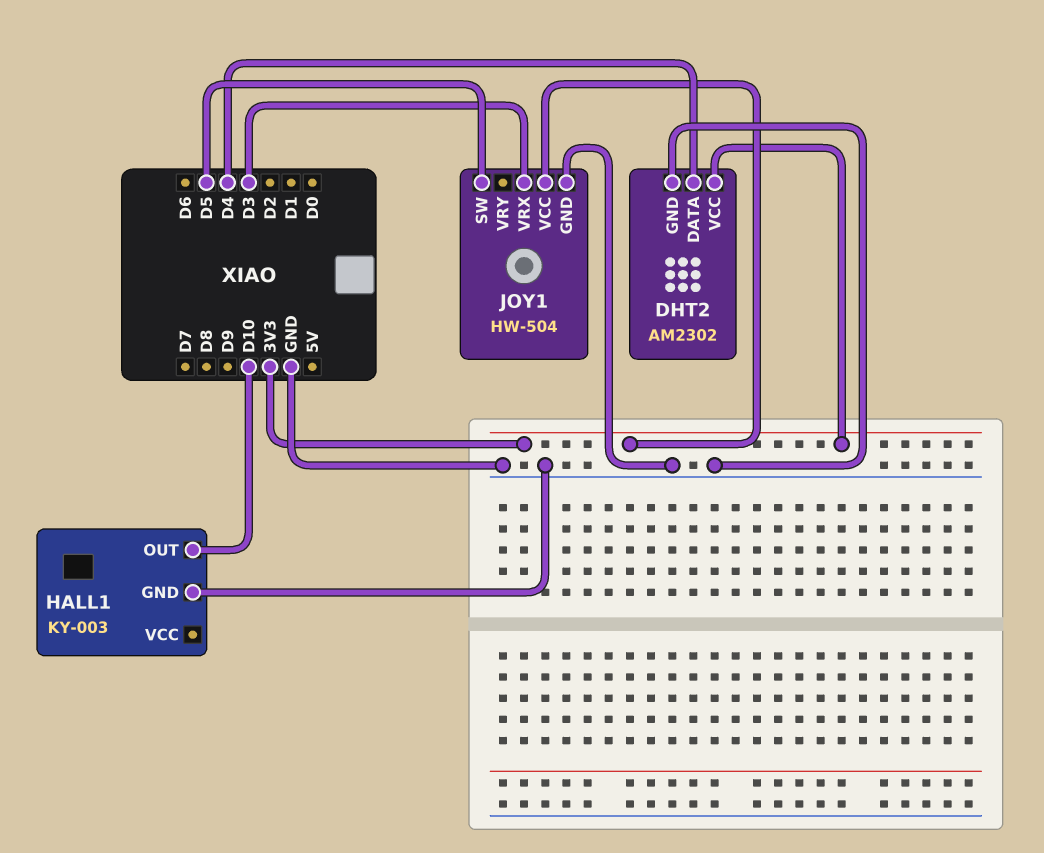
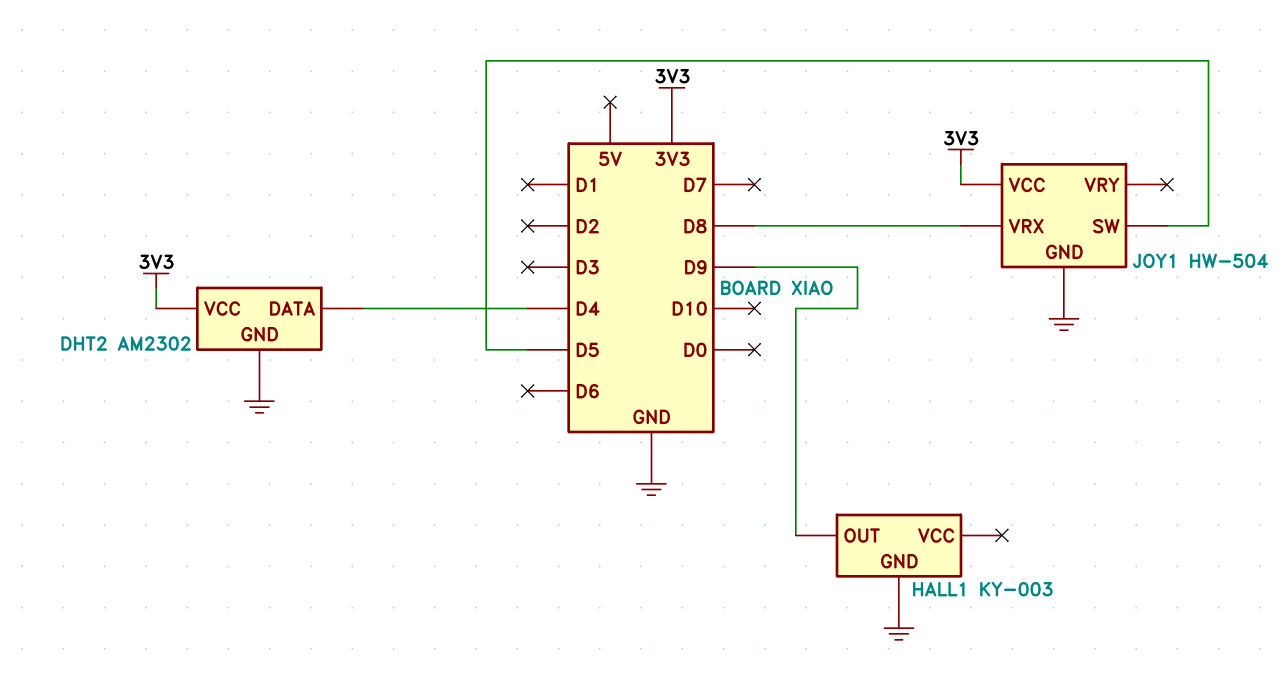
HALL1 pin OUT: D10 -> D9
JOY1 pin VRX: D3 -> D8

